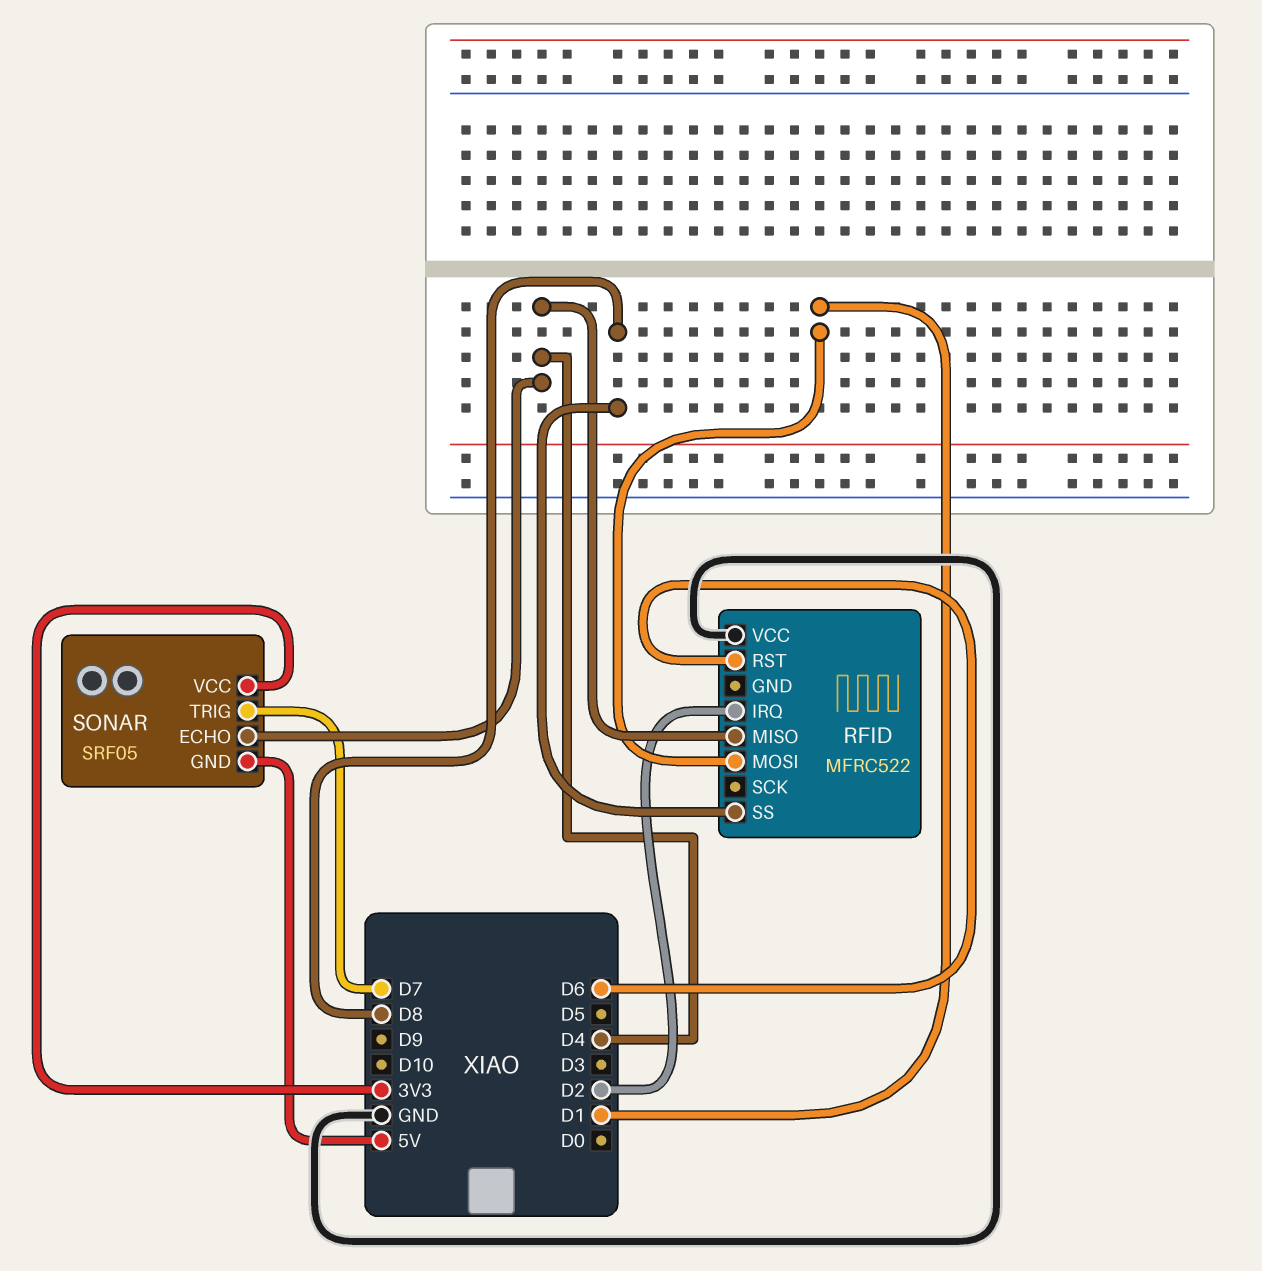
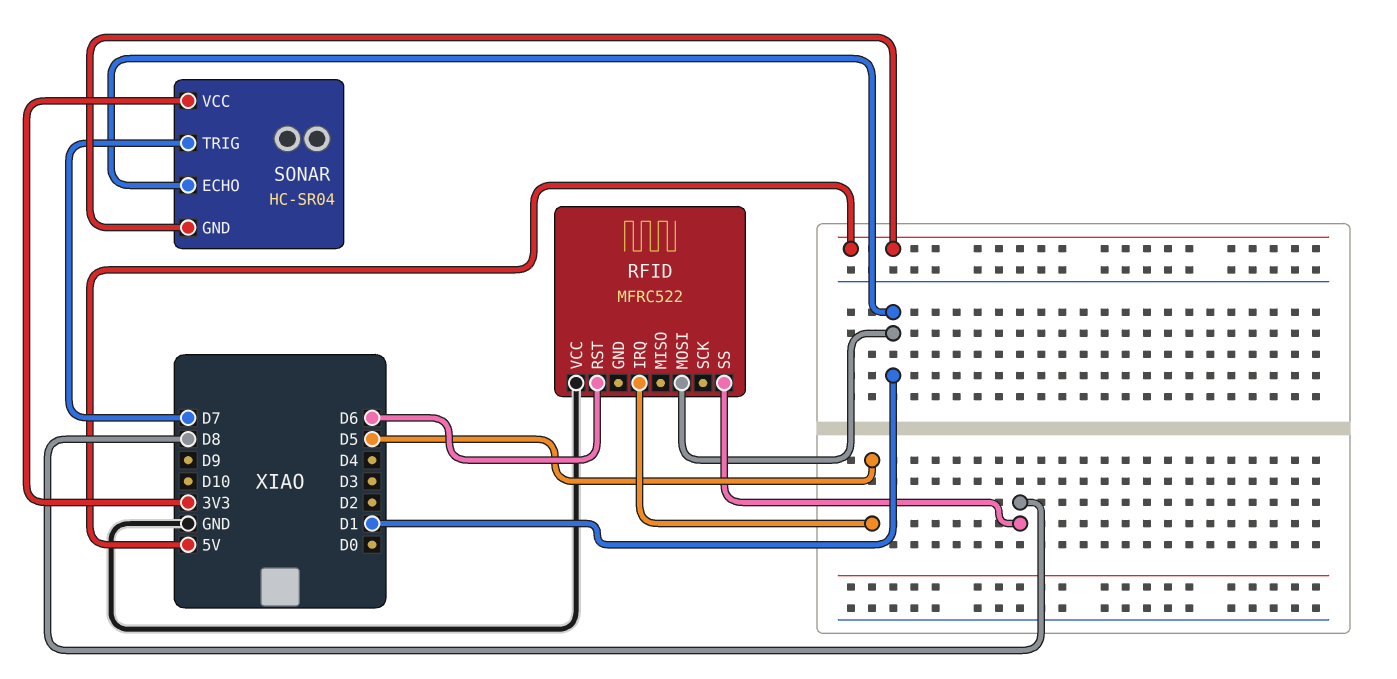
RFID pin IRQ: D2 -> D5
RFID pin MISO: D4 -> none
SONAR: SRF05 -> HC-SR04
SONAR pin ECHO: D4 -> D1

